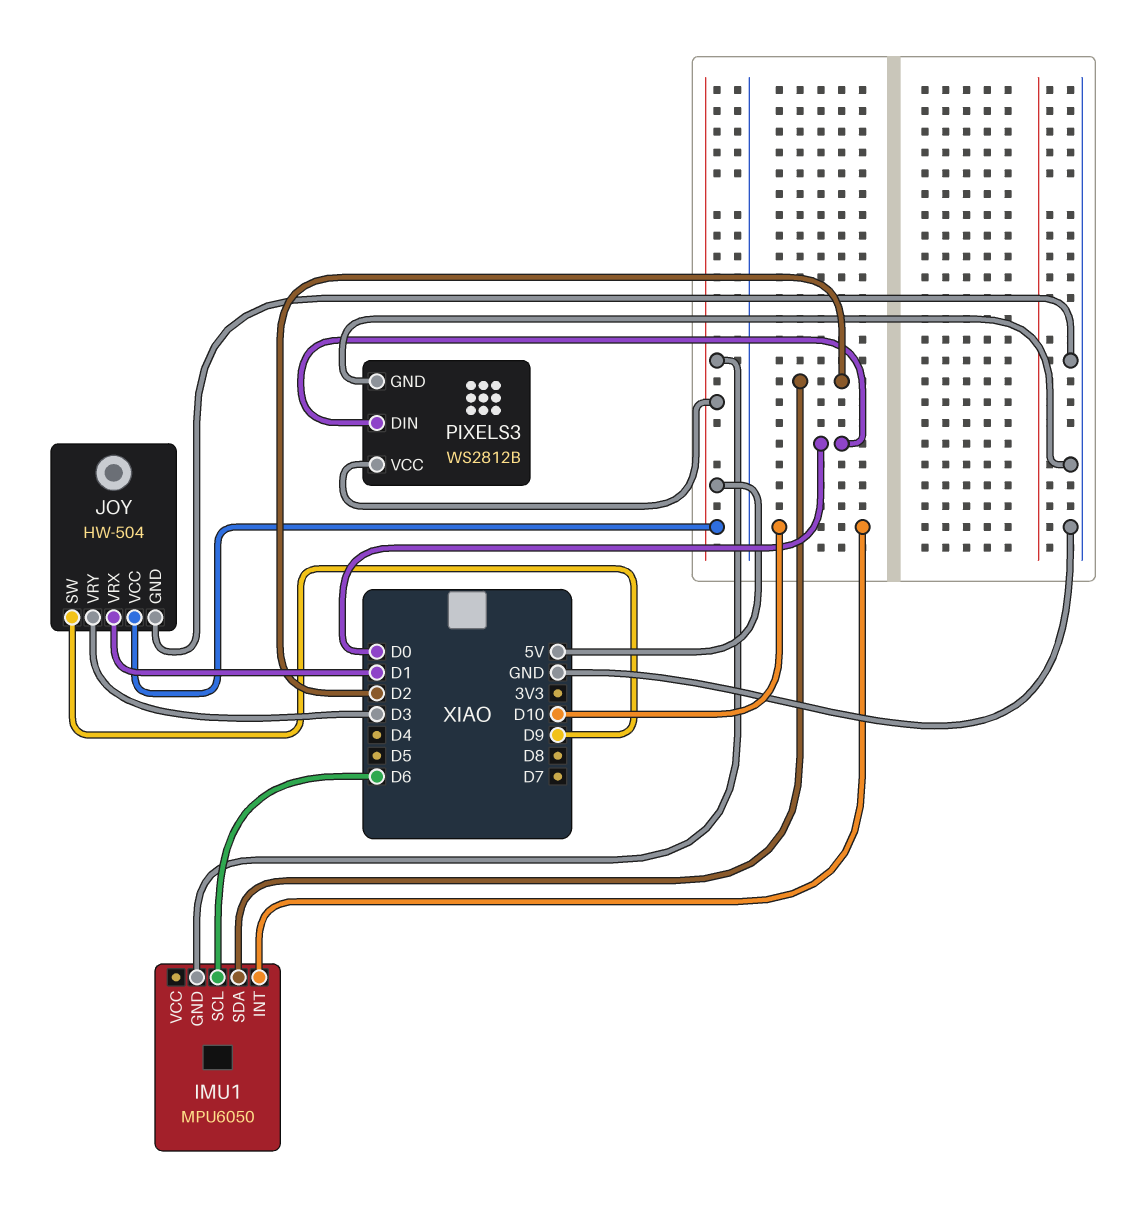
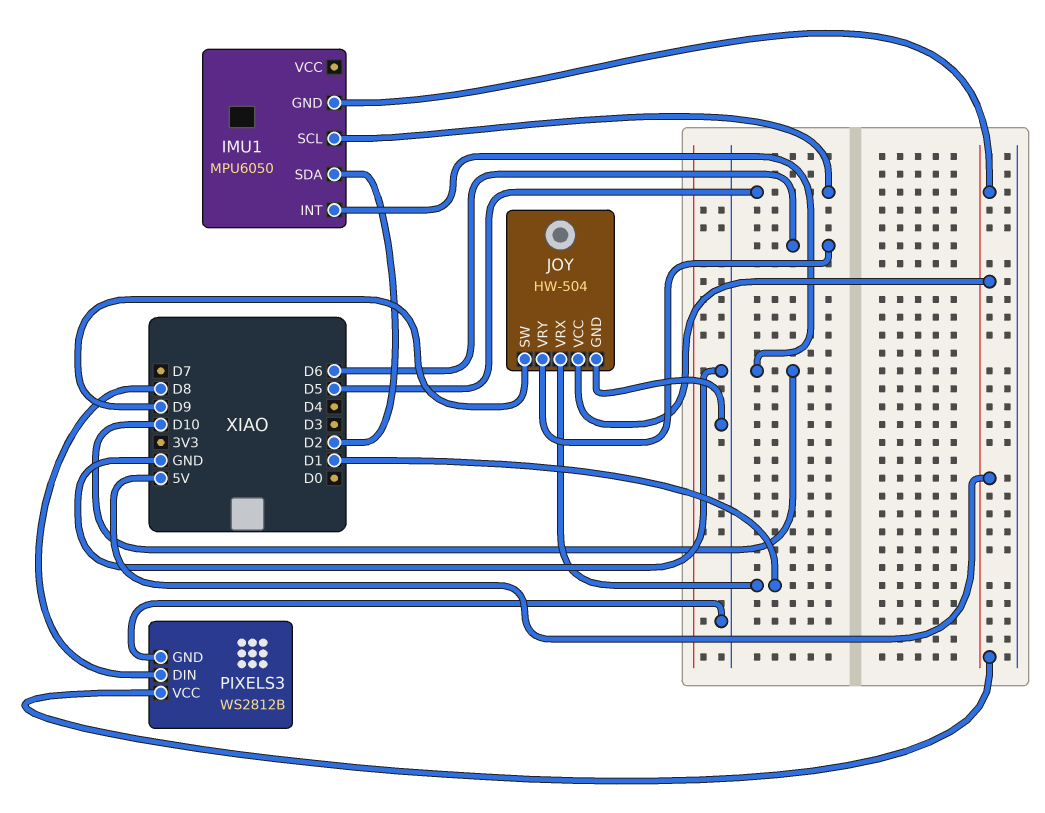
IMU1 pin SCL: D6 -> D5
JOY pin VRY: D3 -> D6
PIXELS3 pin DIN: D0 -> D8

